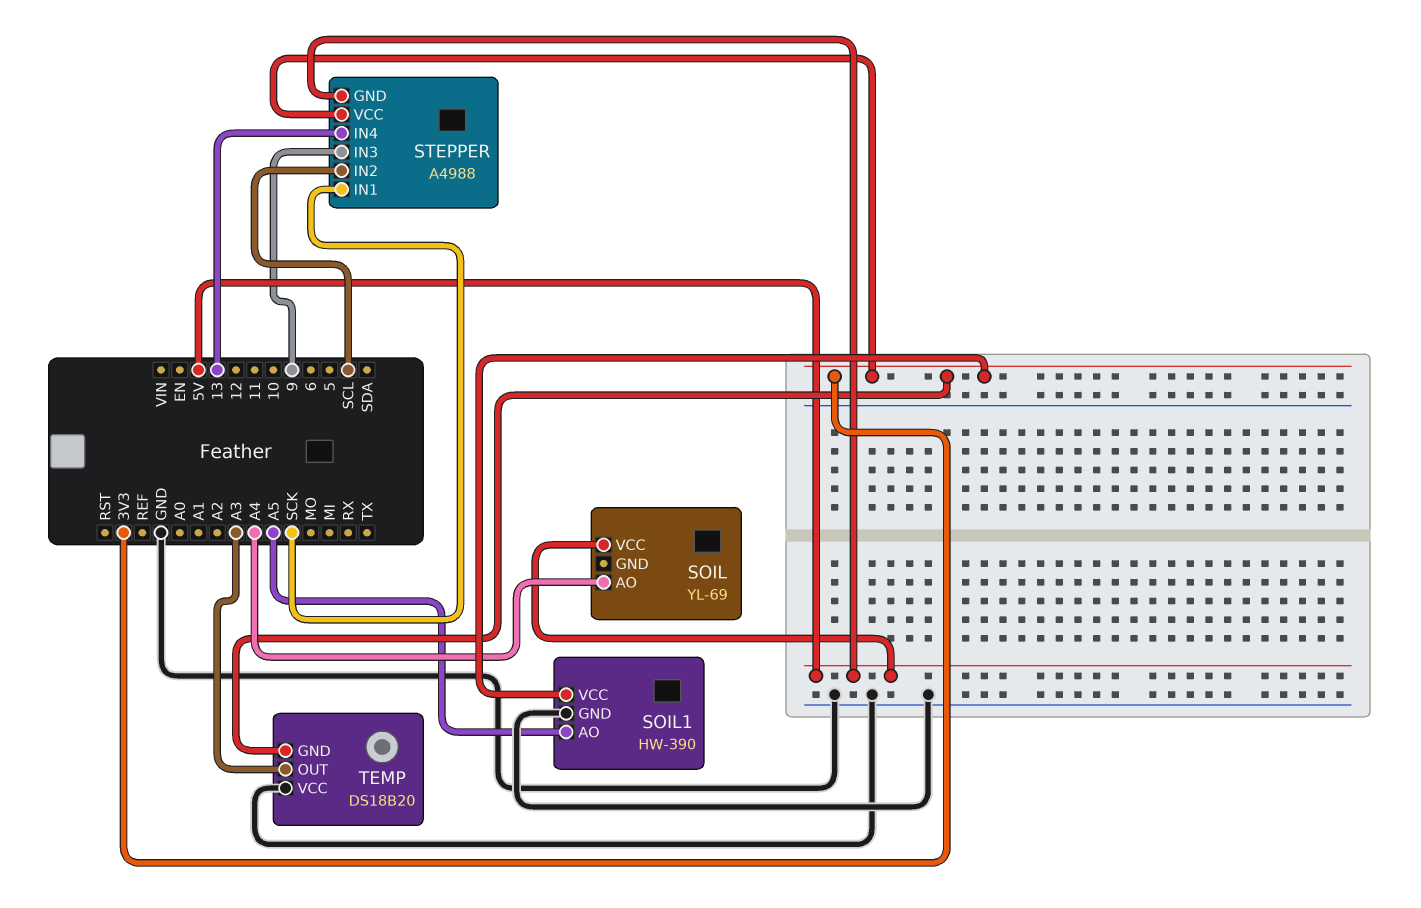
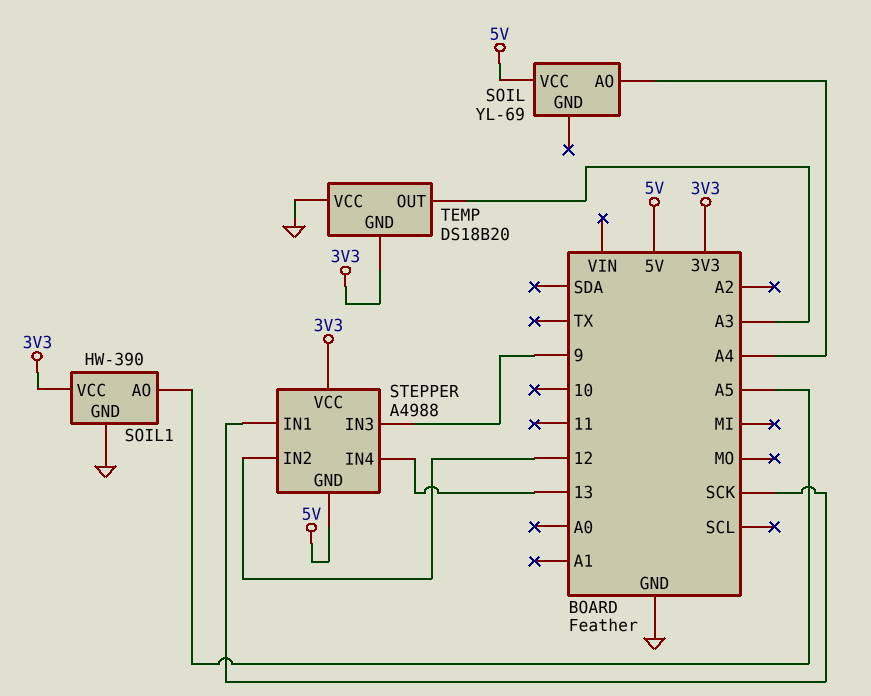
STEPPER pin IN2: SCL -> 12

